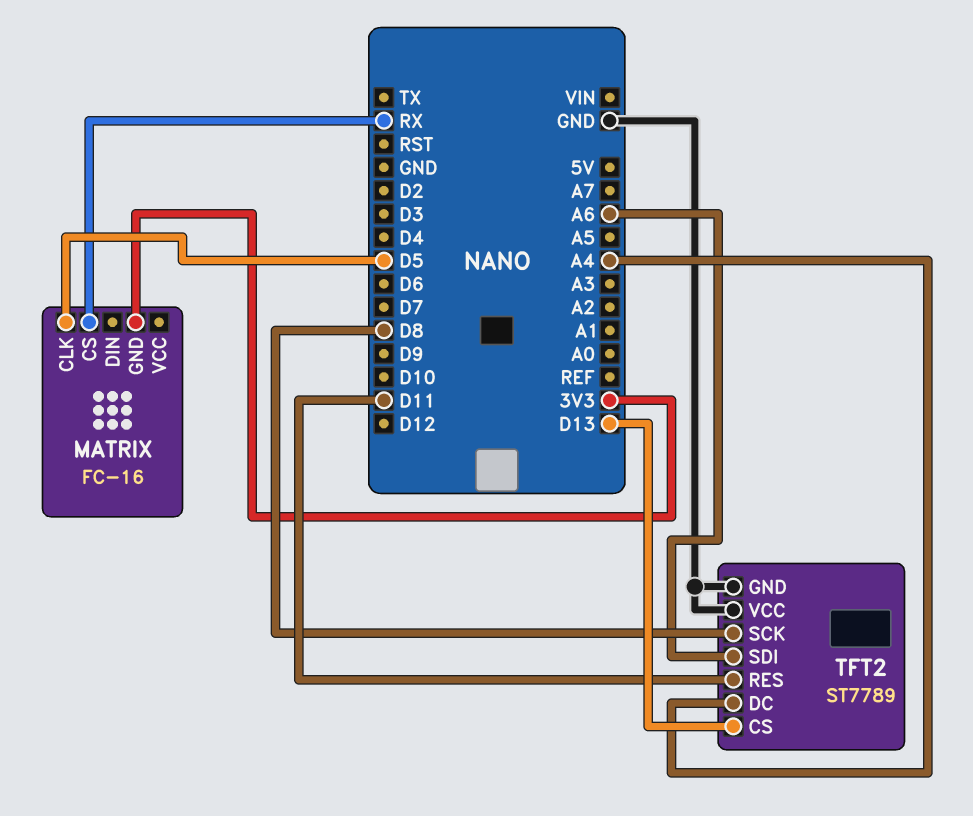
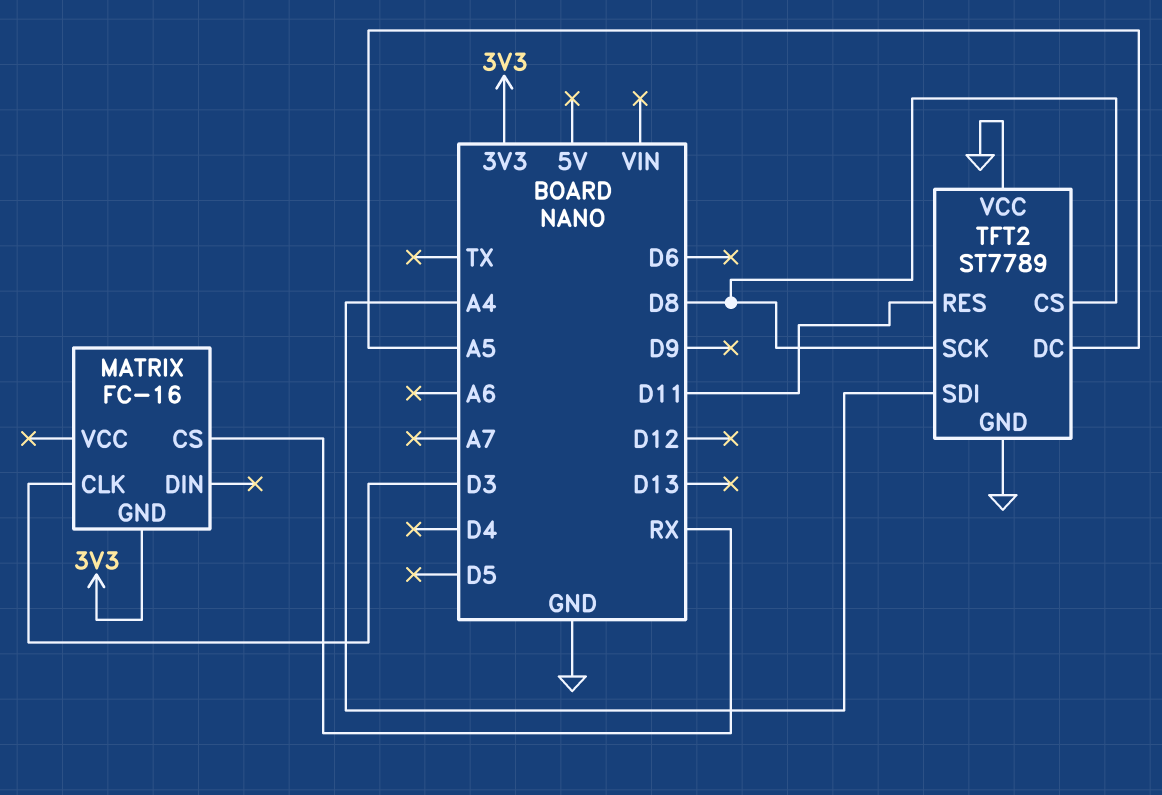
MATRIX pin CLK: D5 -> D3
TFT2 pin CS: D13 -> D8
TFT2 pin DC: A4 -> A5
TFT2 pin SDI: A6 -> A4

